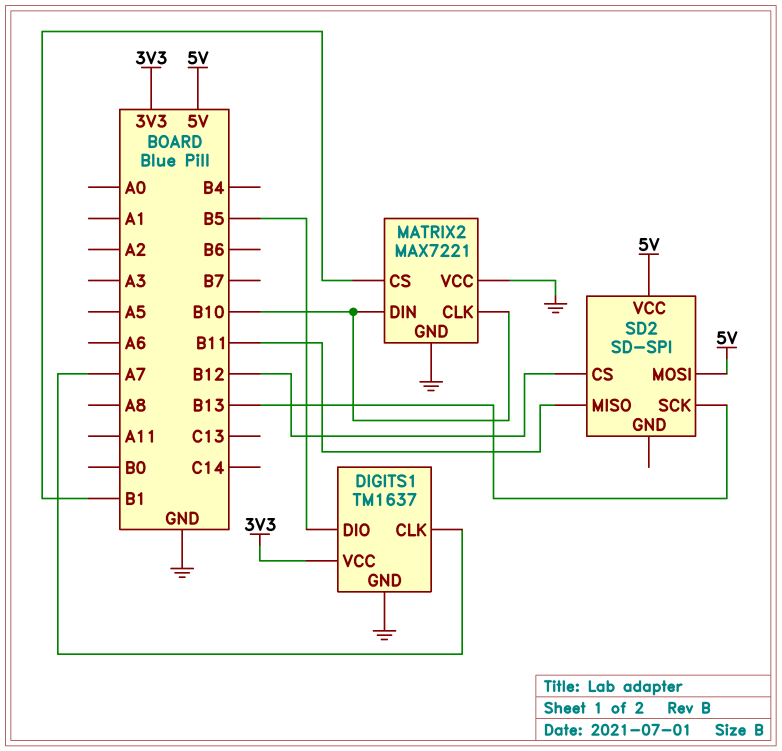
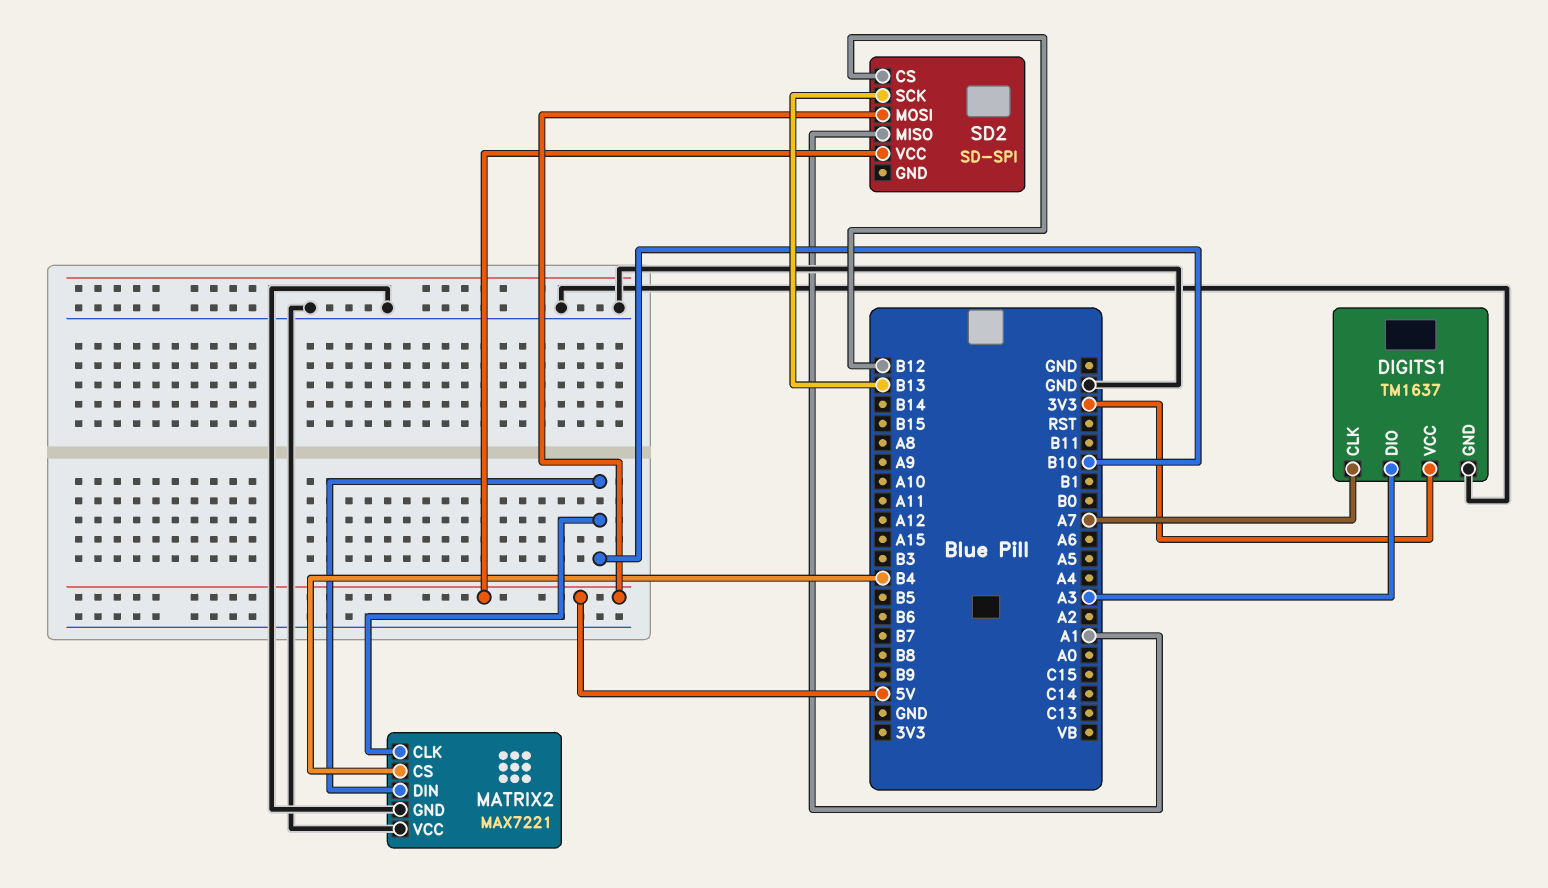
DIGITS1 pin DIO: B5 -> A3
MATRIX2 pin CS: B1 -> B4
SD2 pin MISO: B11 -> A1

